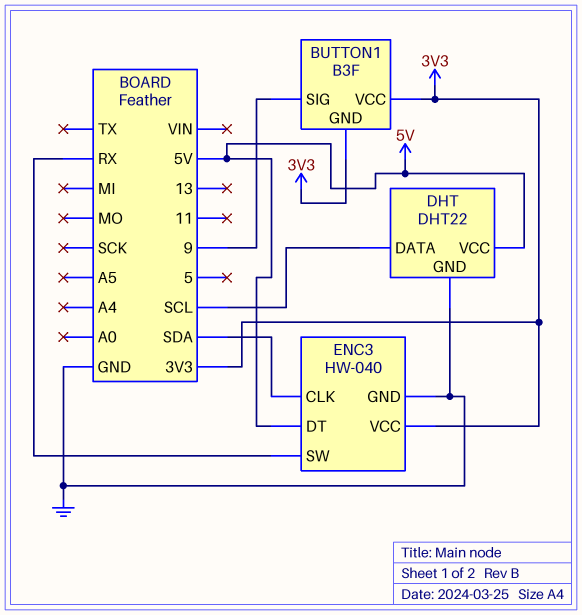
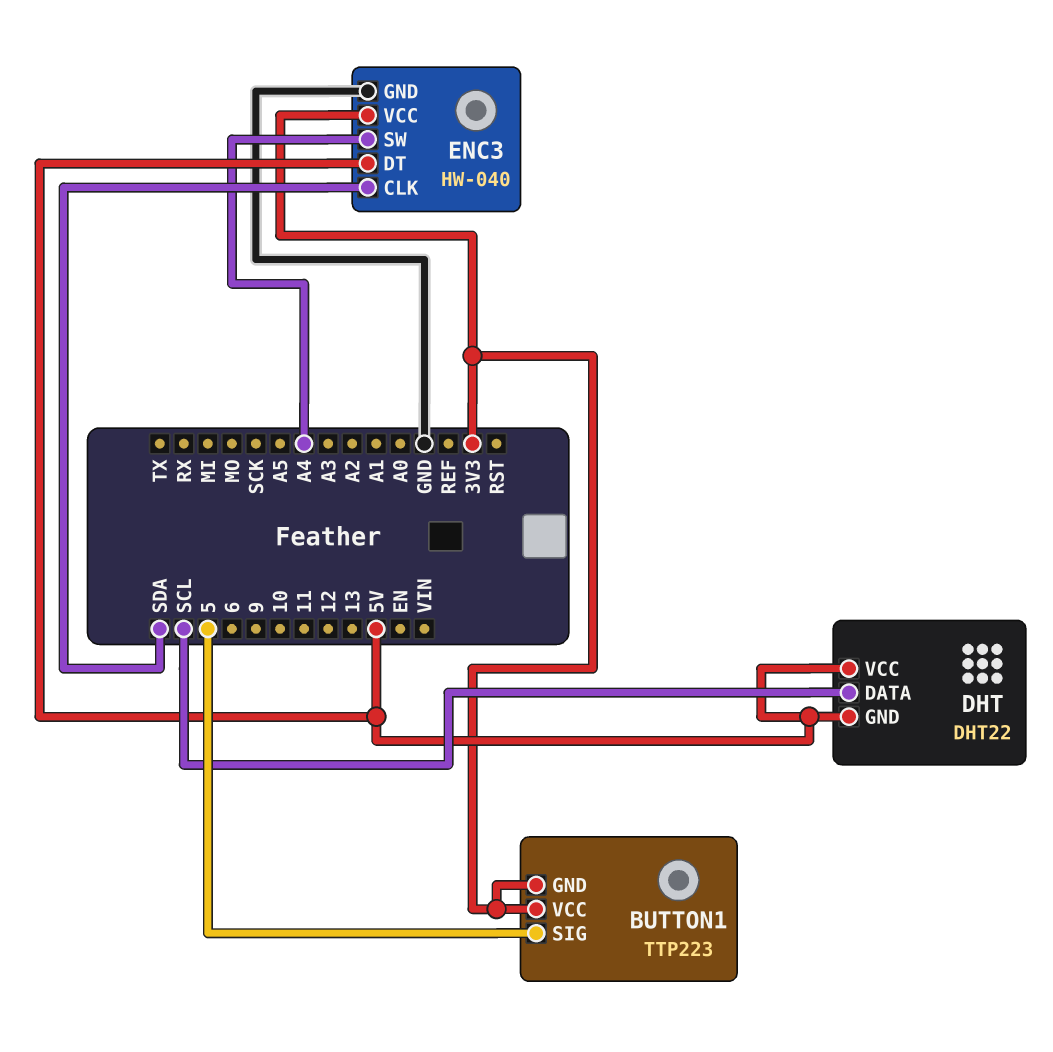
BUTTON1: B3F -> TTP223
BUTTON1 pin SIG: 9 -> 5
DHT pin GND: GND -> 5V
ENC3 pin SW: RX -> A4

